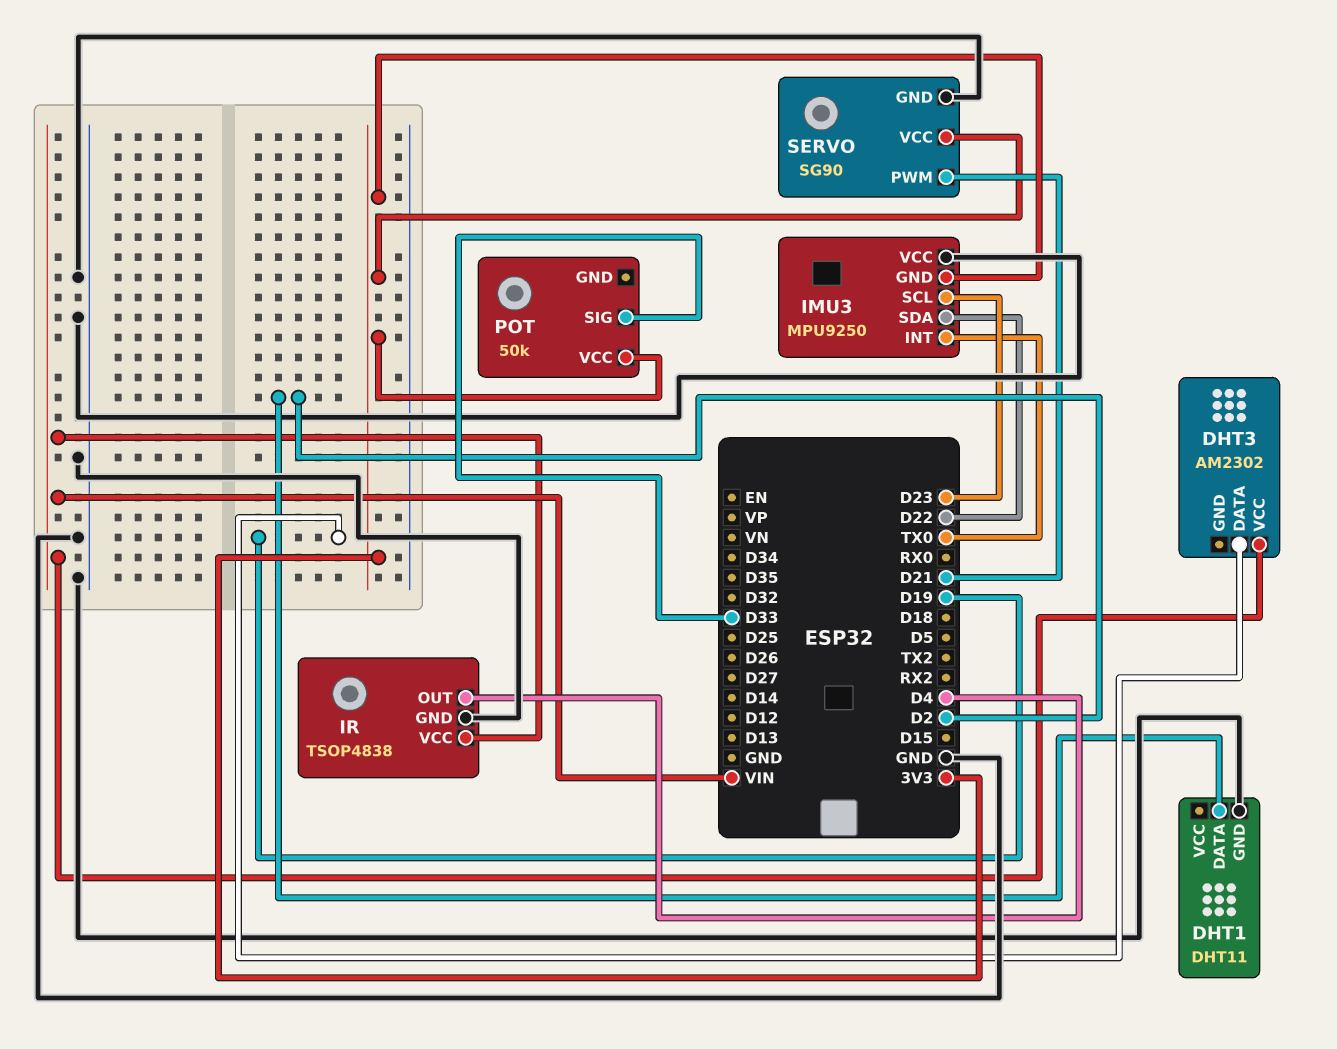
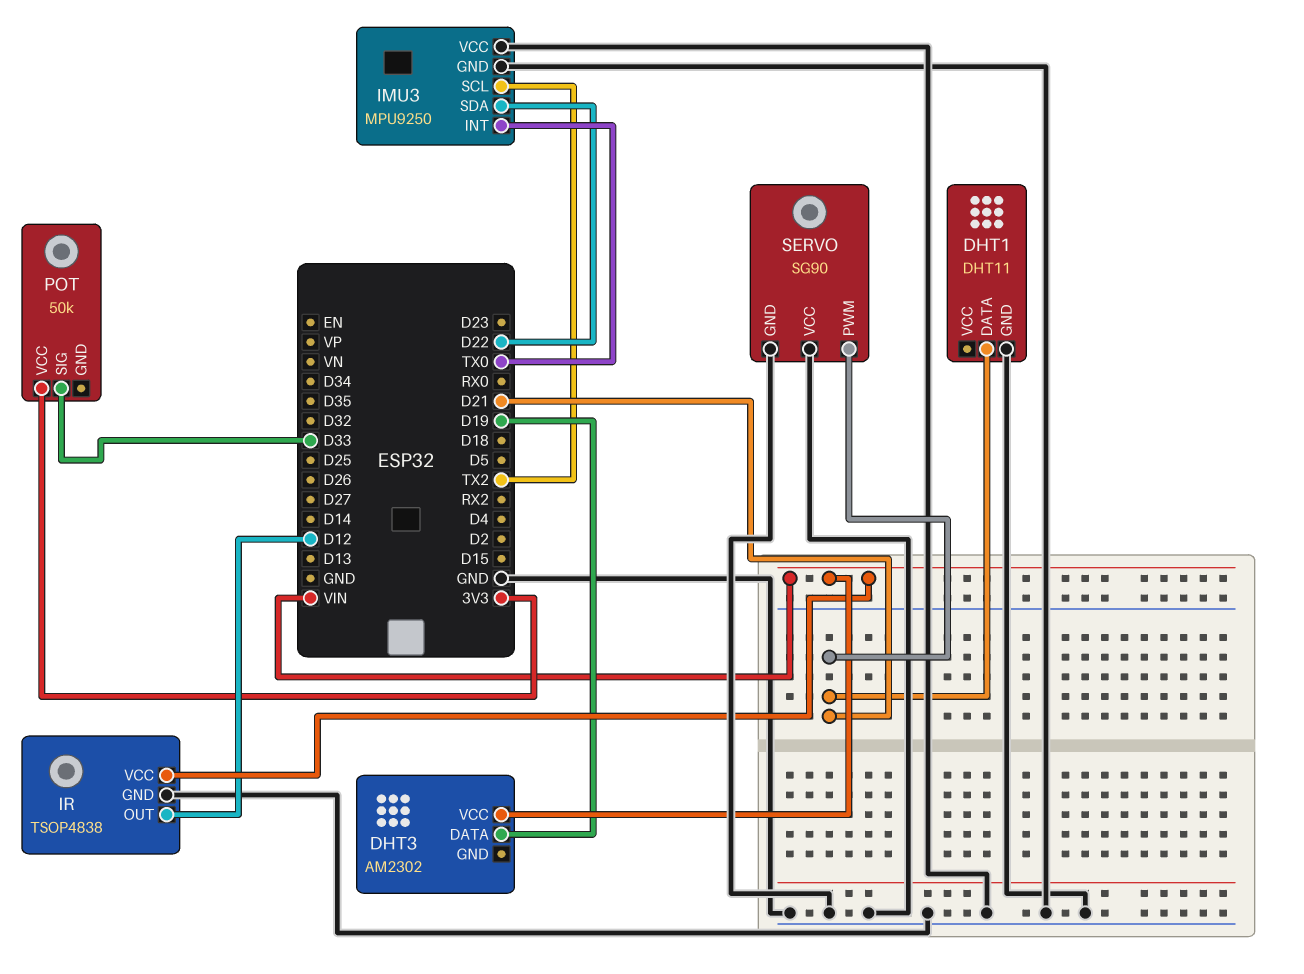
DHT1 pin DATA: D2 -> D21
IMU3 pin GND: 3V3 -> GND
IMU3 pin SCL: D23 -> TX2
IR pin OUT: D4 -> D12
SERVO pin VCC: 3V3 -> GND

